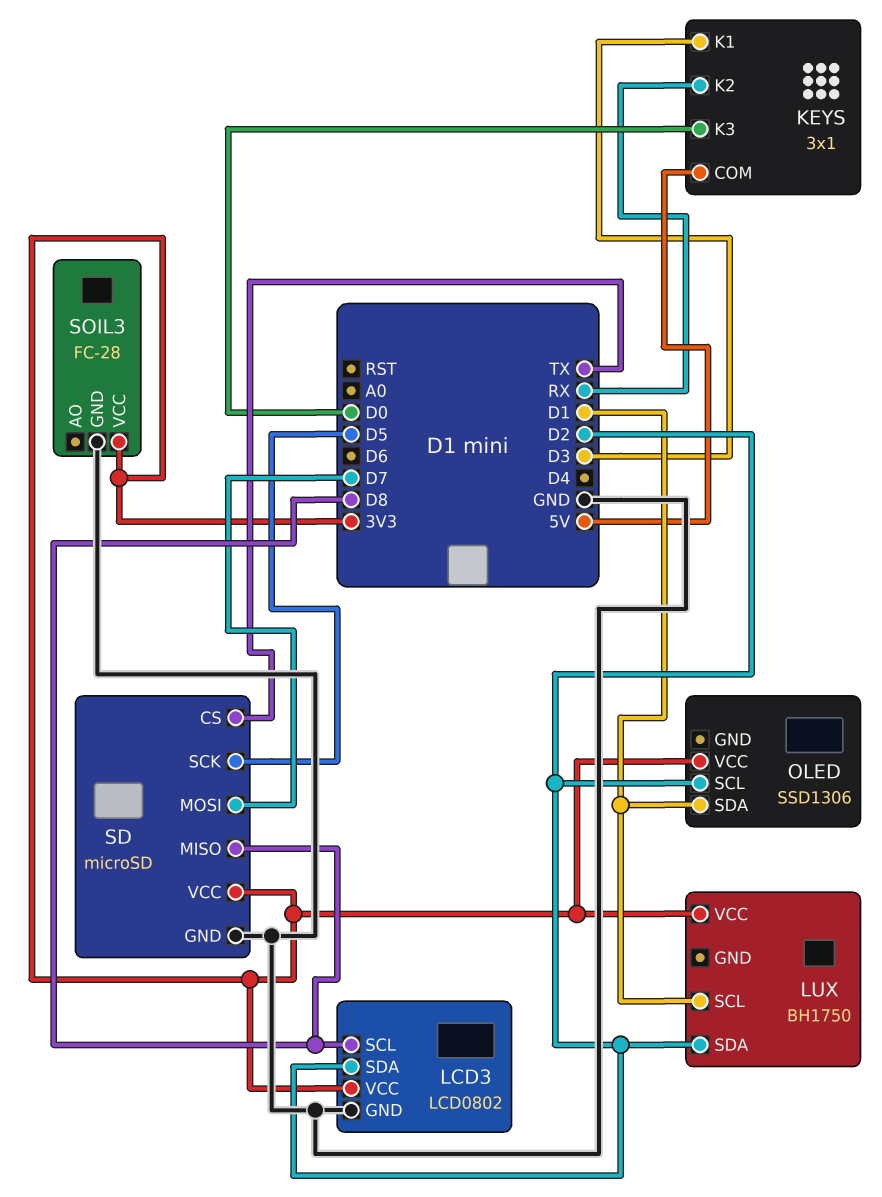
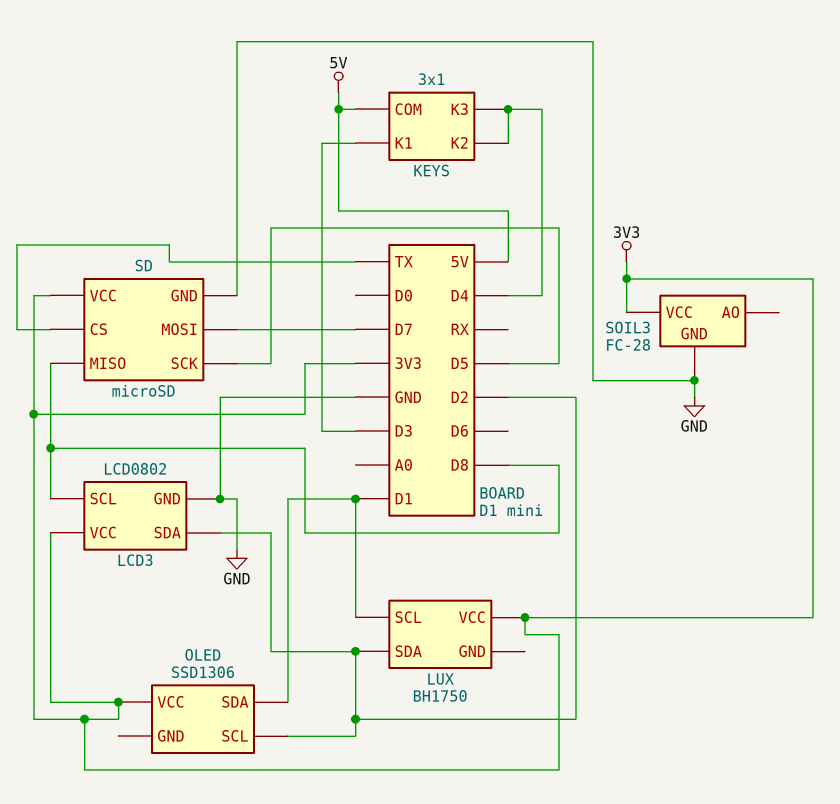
KEYS pin K2: RX -> D4
KEYS pin K3: D0 -> D4

